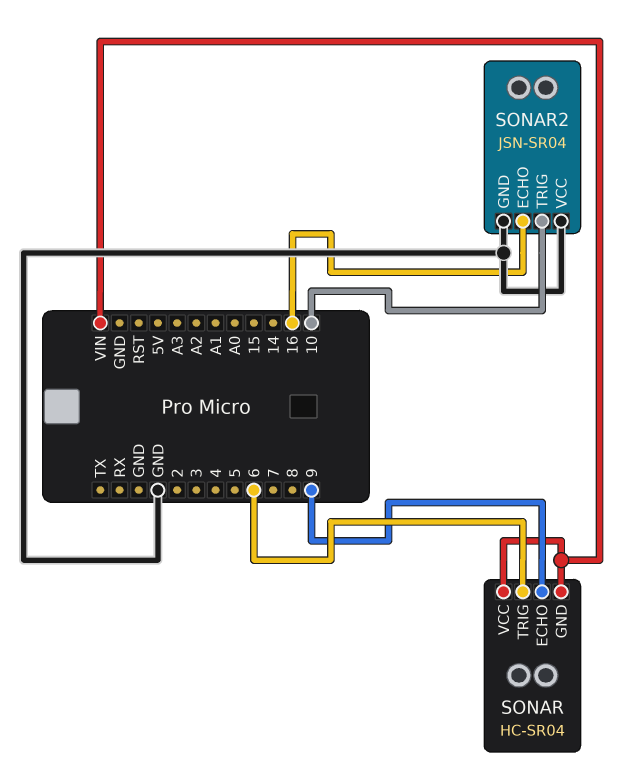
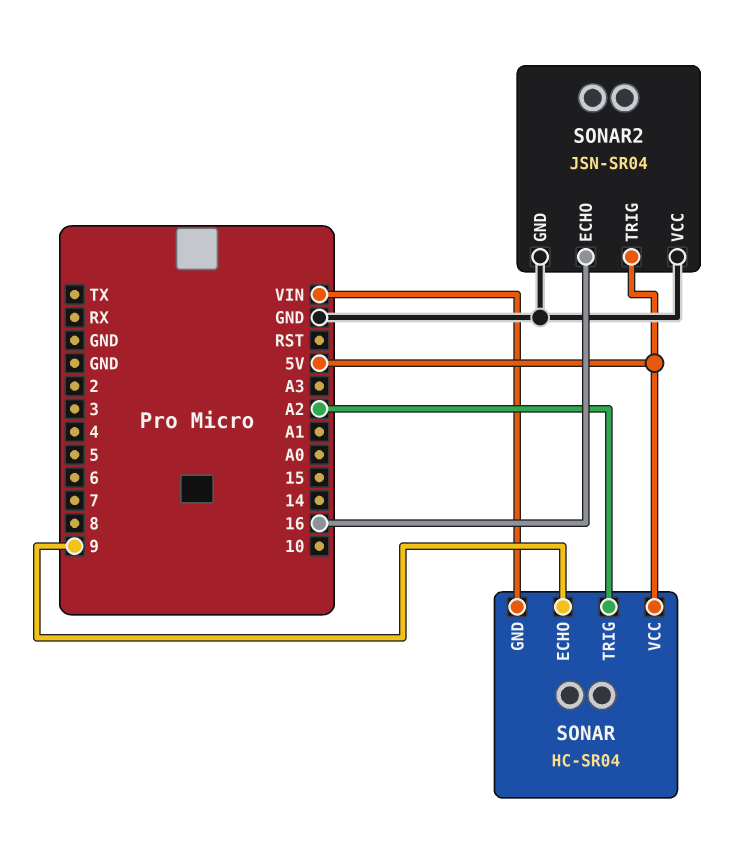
SONAR pin TRIG: 6 -> A2
SONAR pin VCC: VIN -> 5V
SONAR2 pin TRIG: 10 -> 5V

